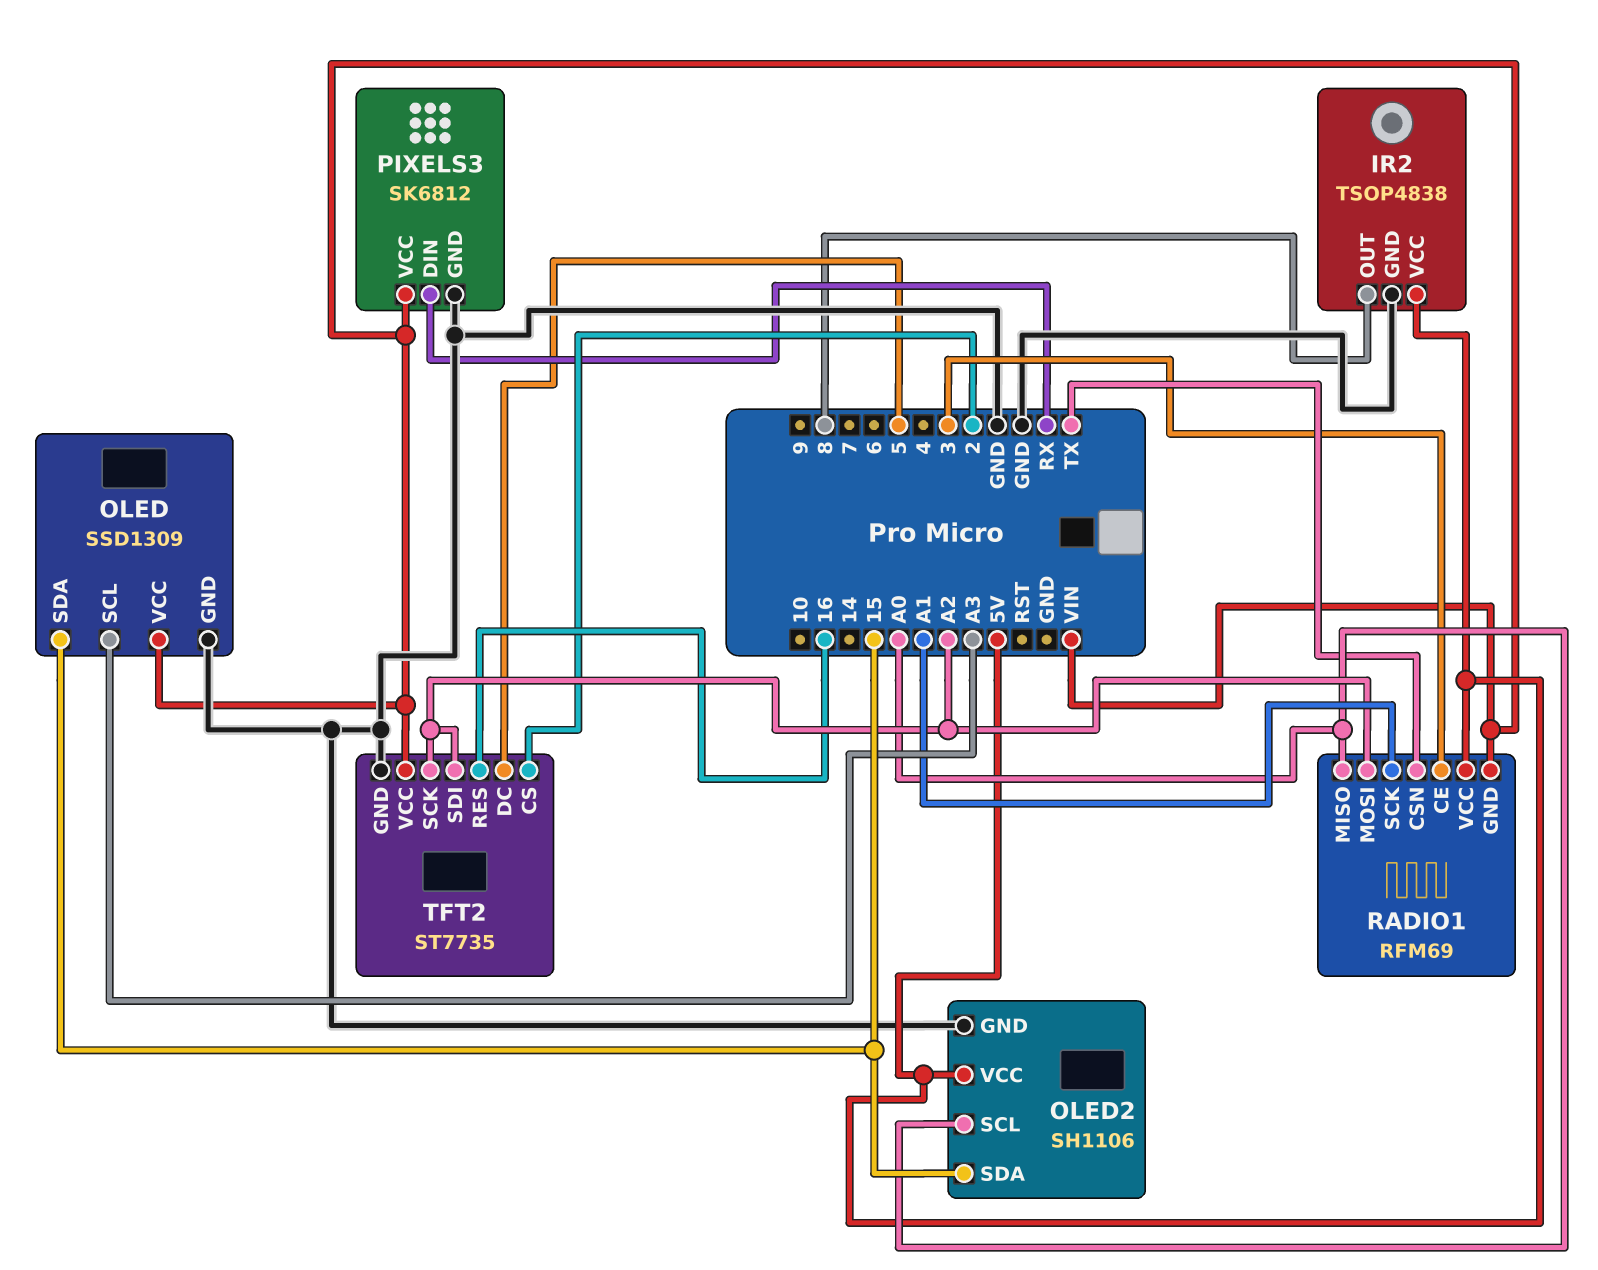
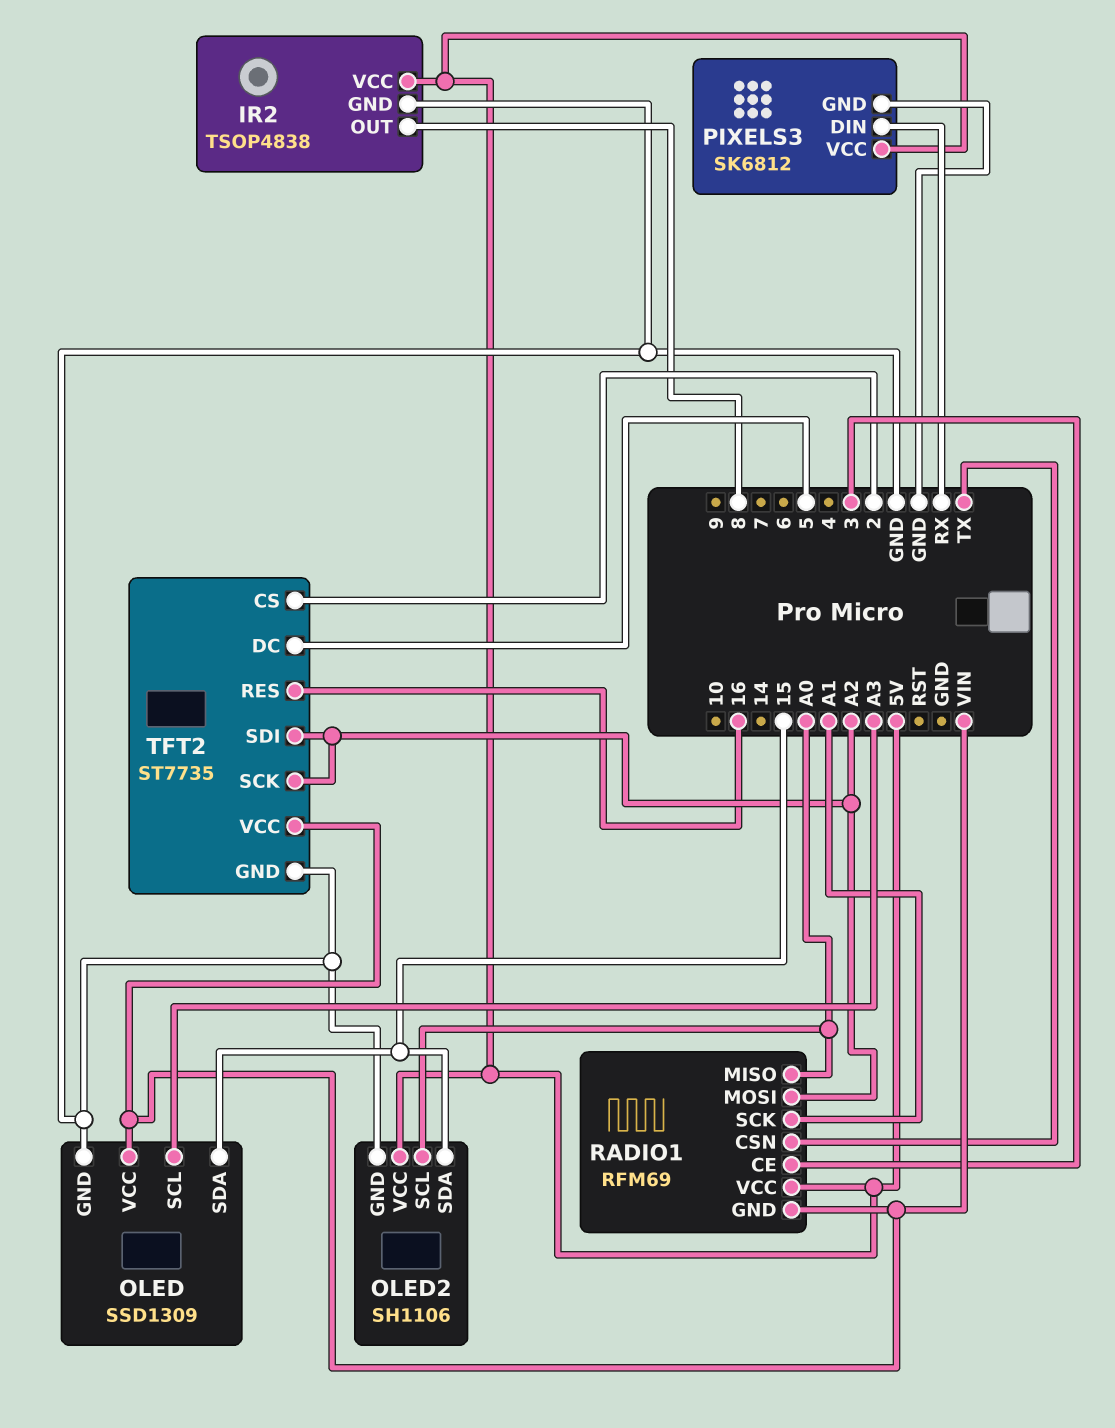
PIXELS3 pin VCC: VIN -> 5V

